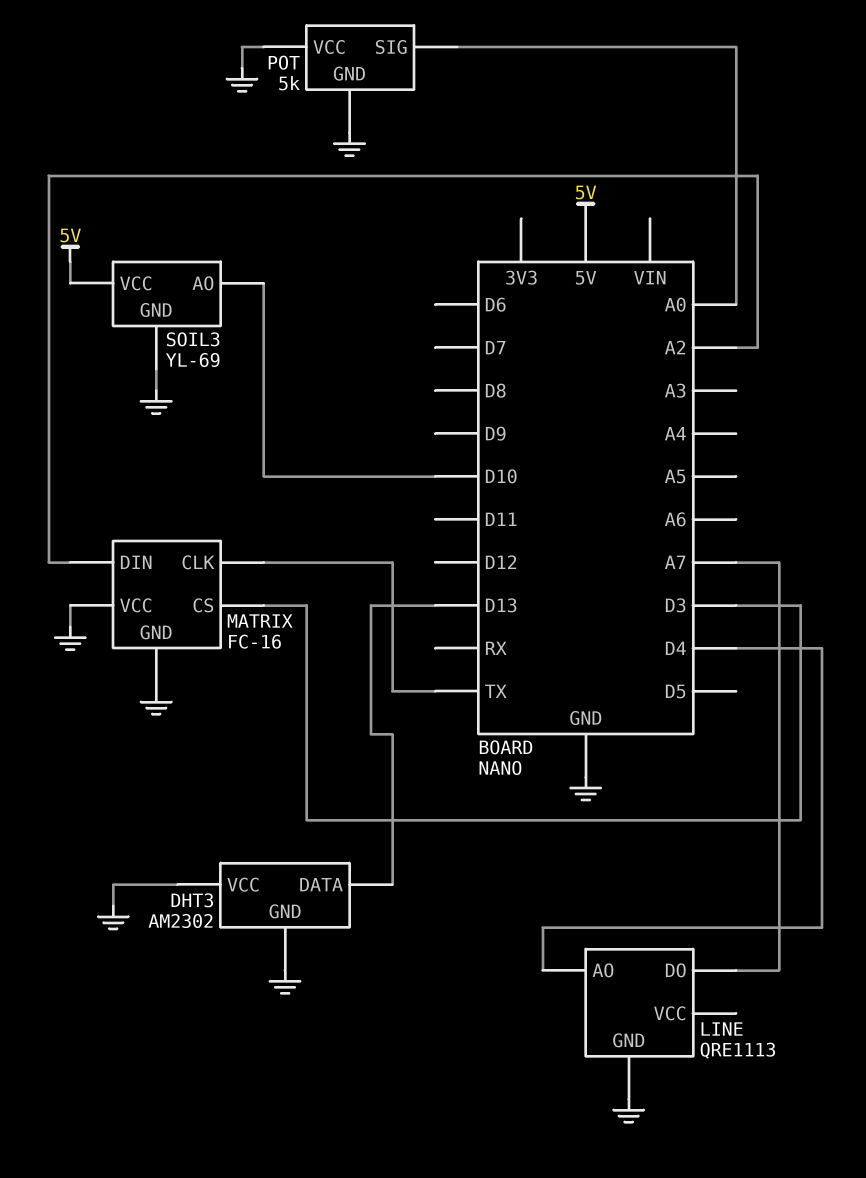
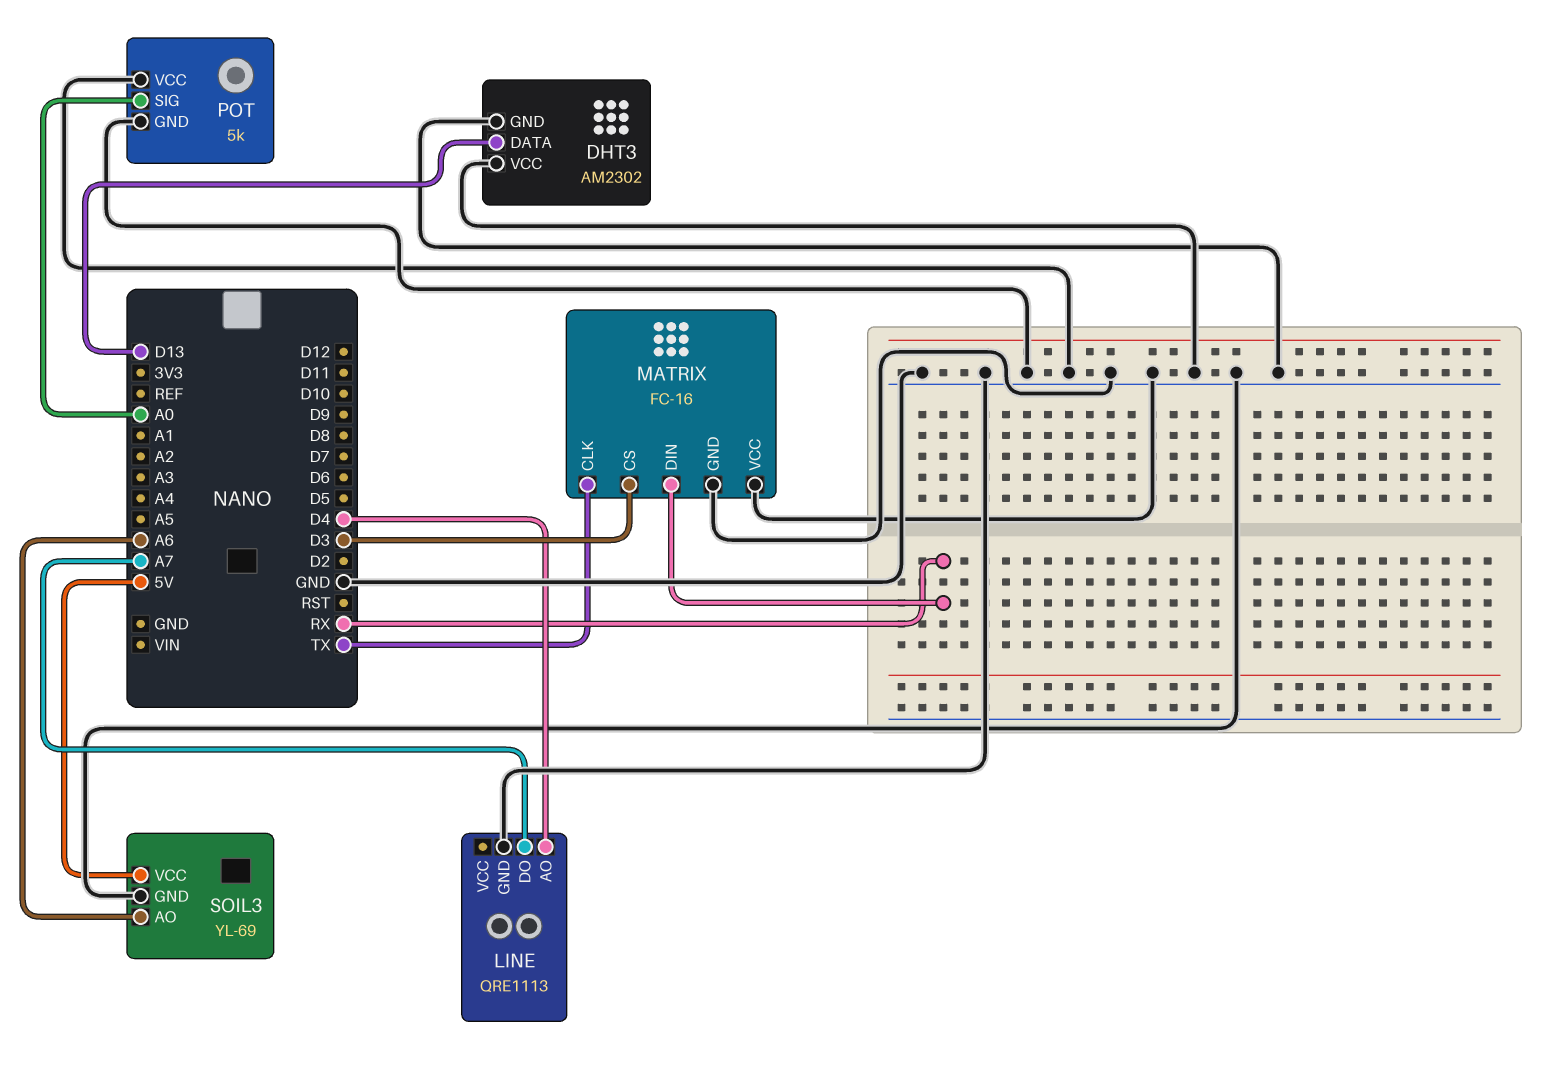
MATRIX pin DIN: A2 -> RX
SOIL3 pin AO: D10 -> A6

